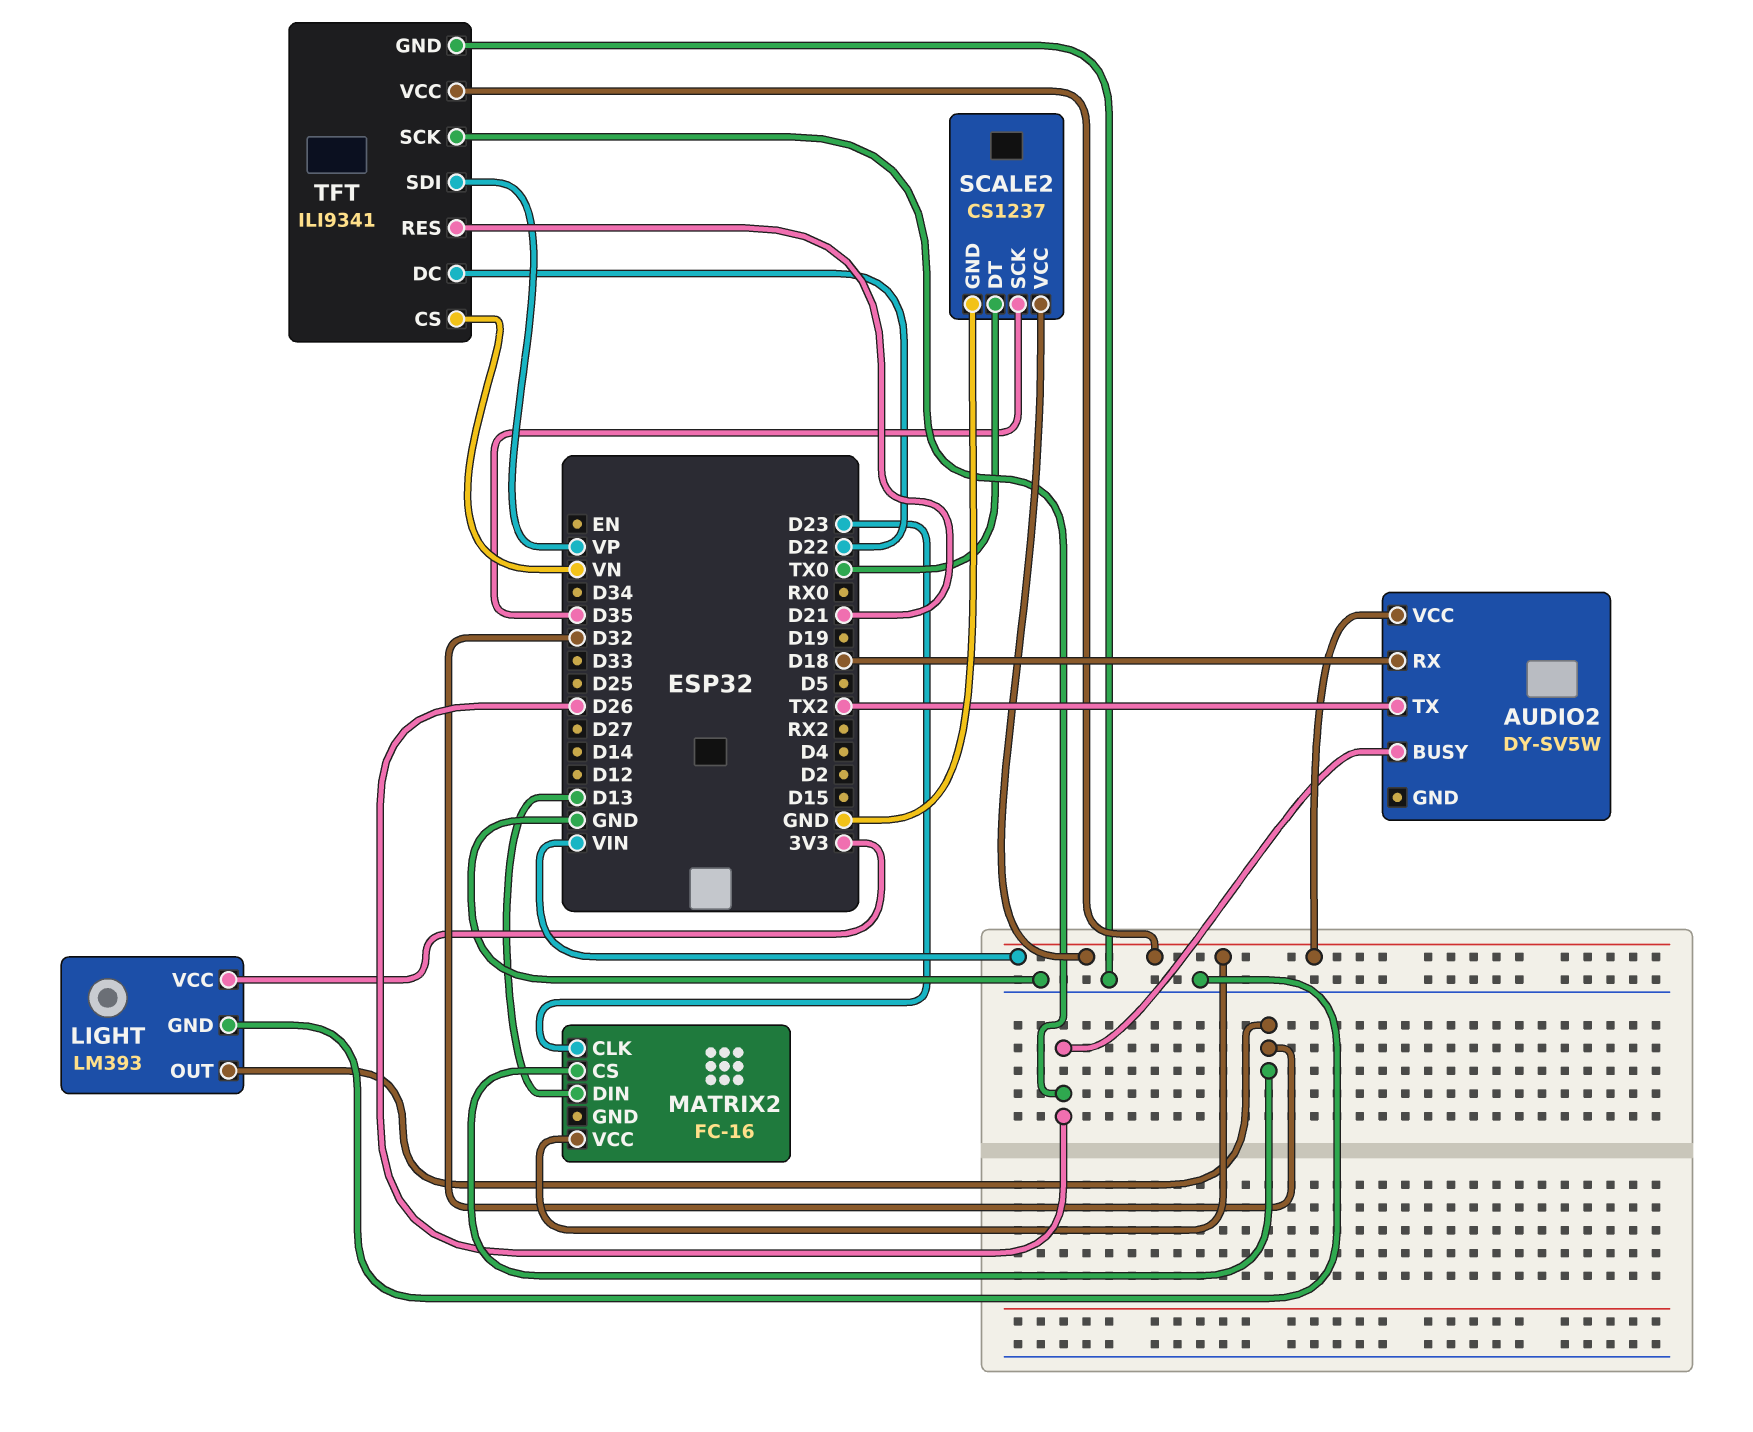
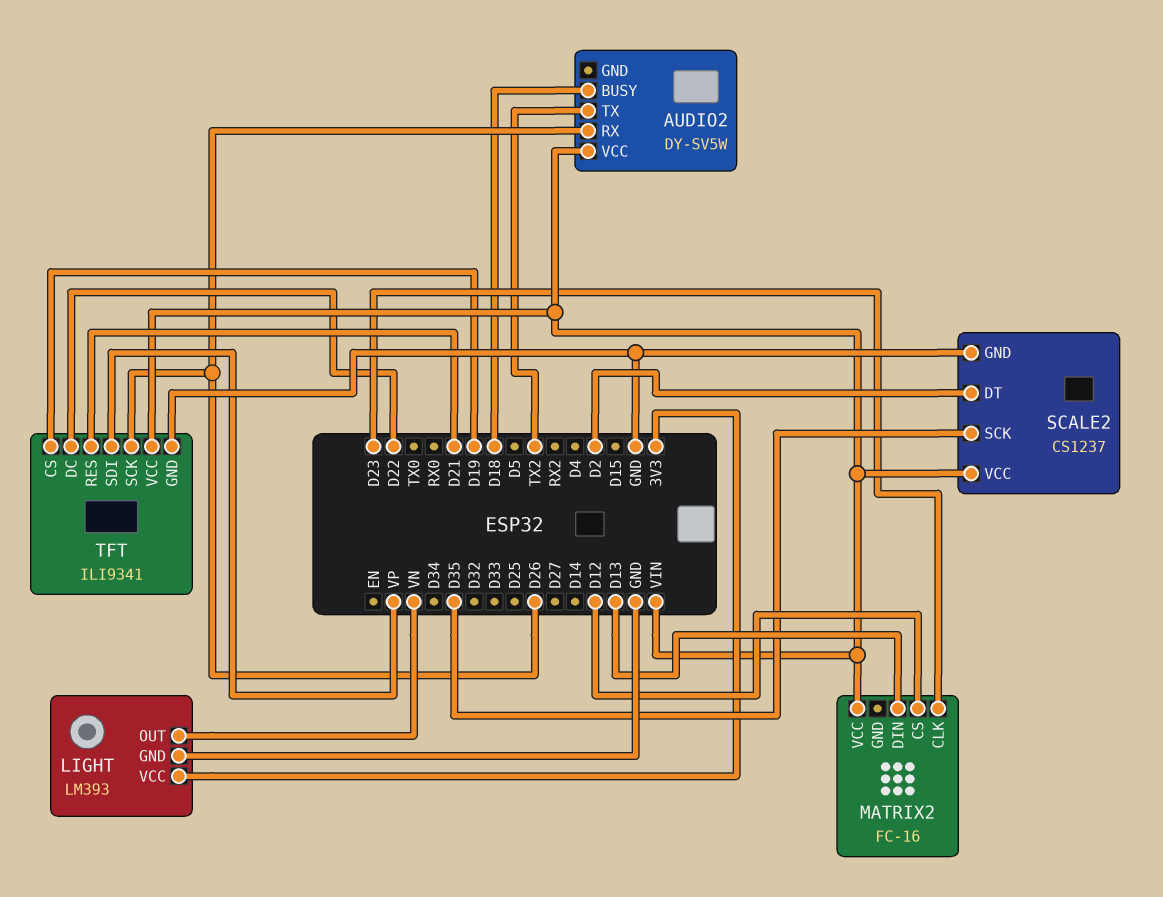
AUDIO2 pin BUSY: D26 -> D18
AUDIO2 pin RX: D18 -> D26
LIGHT pin OUT: D32 -> VN
MATRIX2 pin CS: D32 -> D12
SCALE2 pin DT: TX0 -> D2
TFT pin CS: VN -> D19

